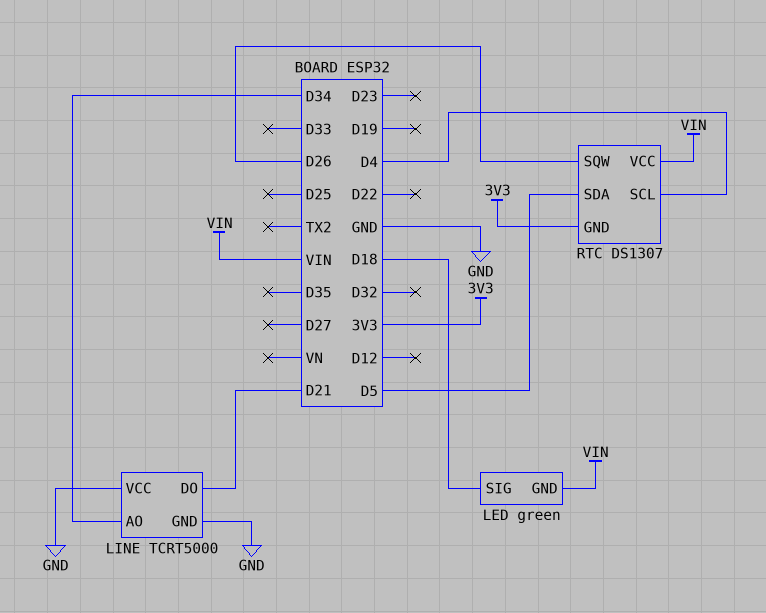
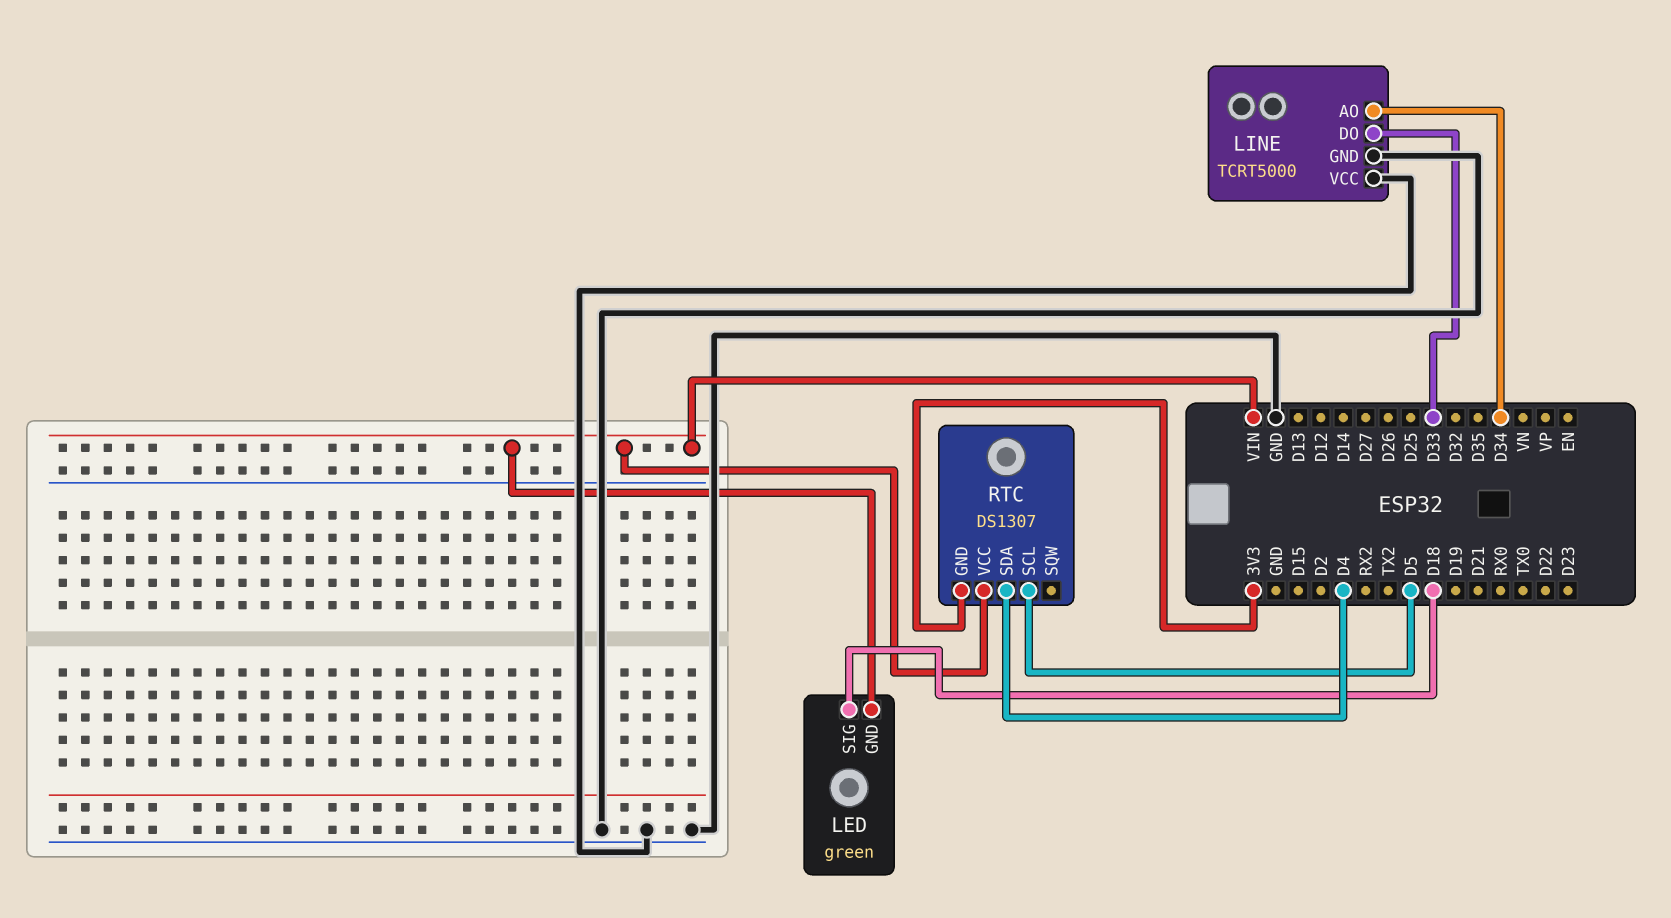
LINE pin DO: D21 -> D33
RTC pin SCL: D4 -> D5
RTC pin SDA: D5 -> D4
RTC pin SQW: D26 -> none

